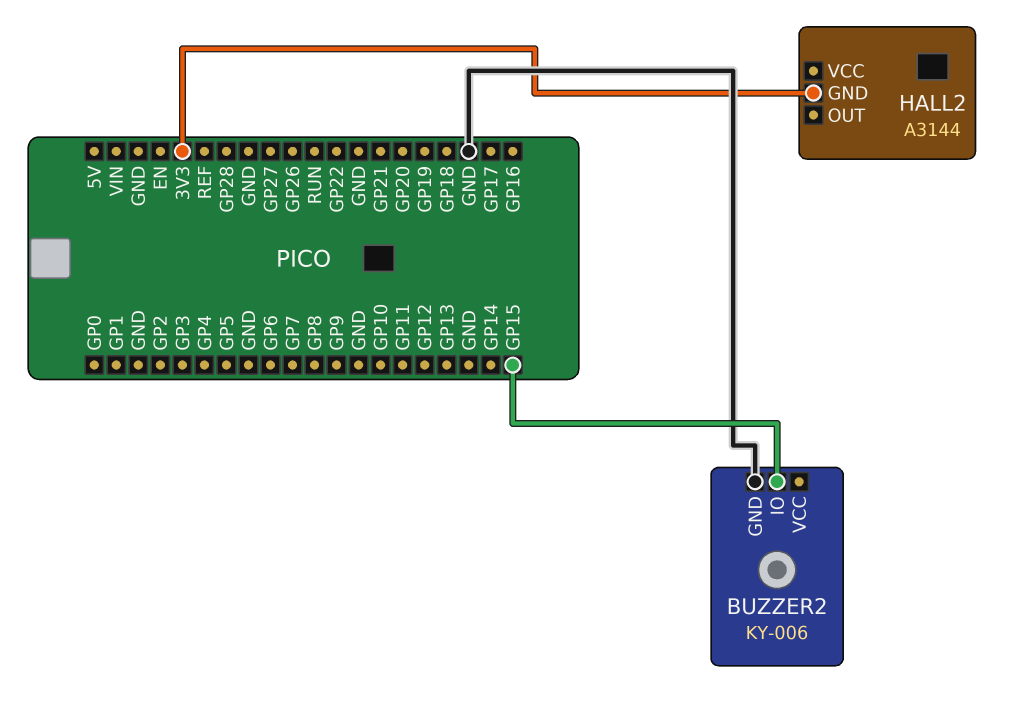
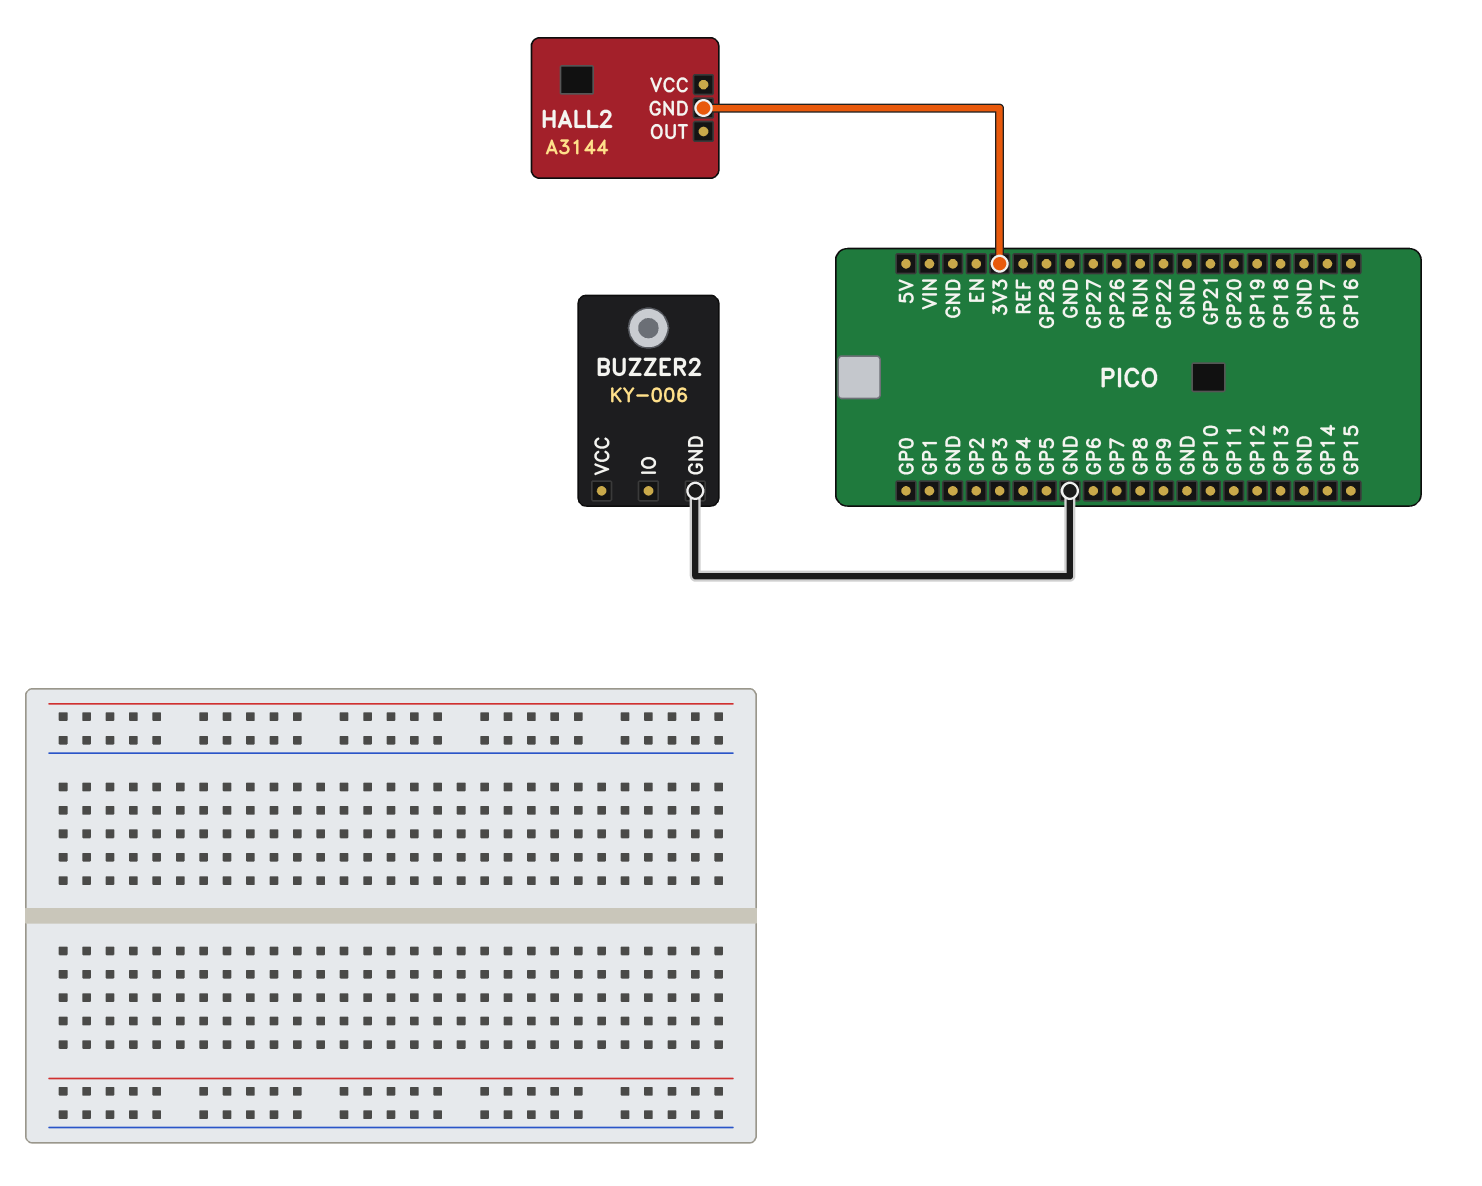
BUZZER2 pin IO: GP15 -> none

